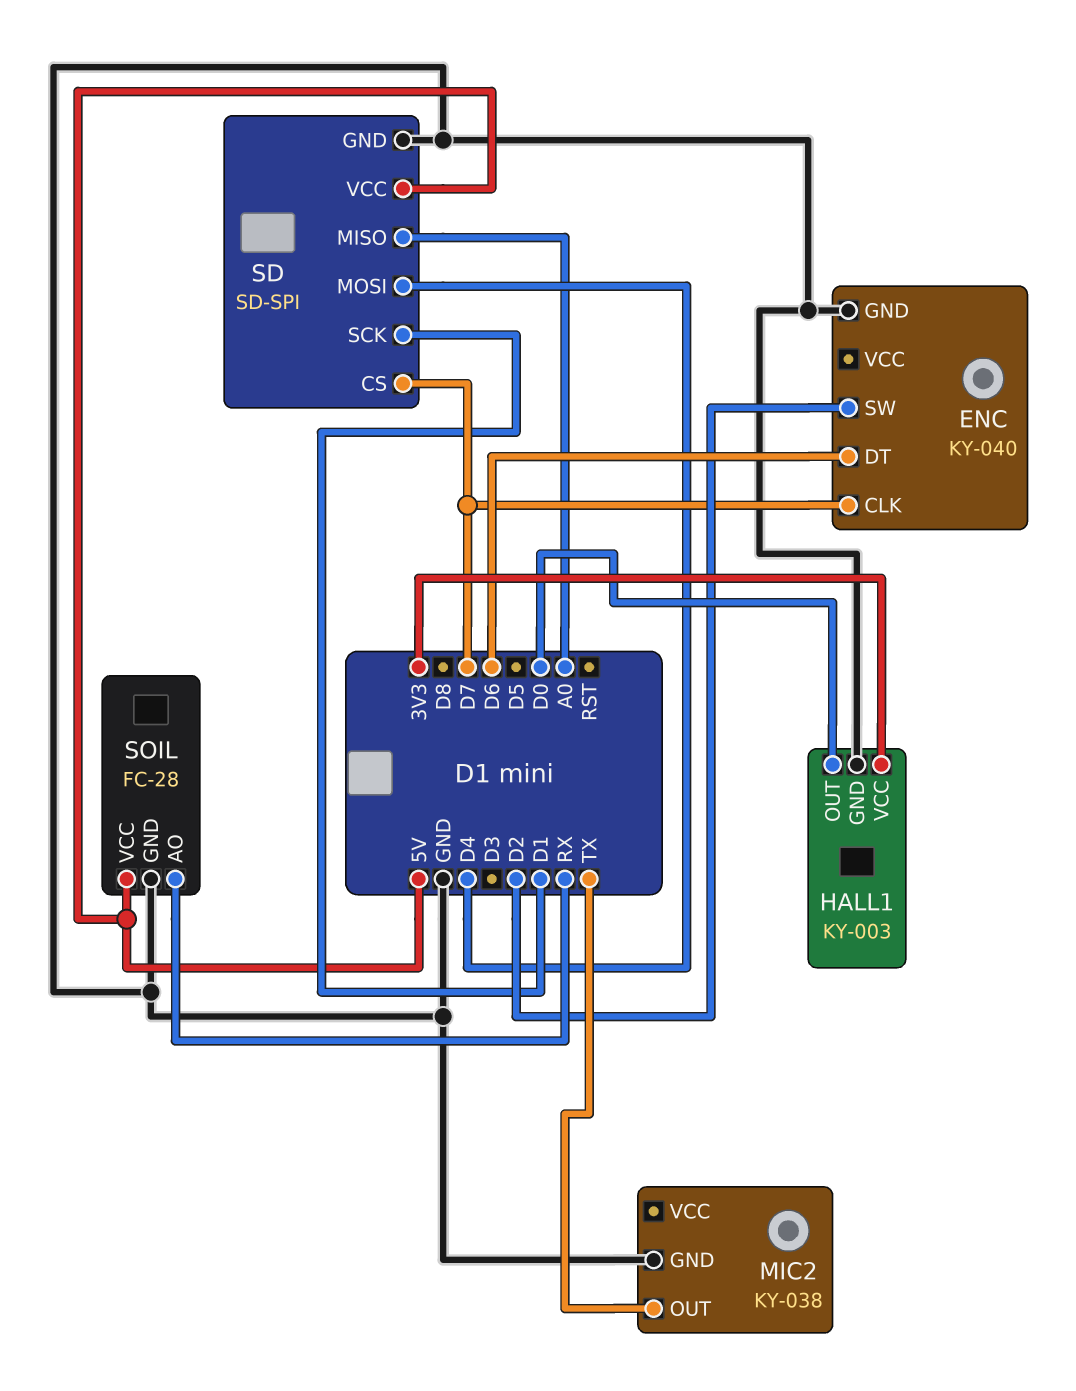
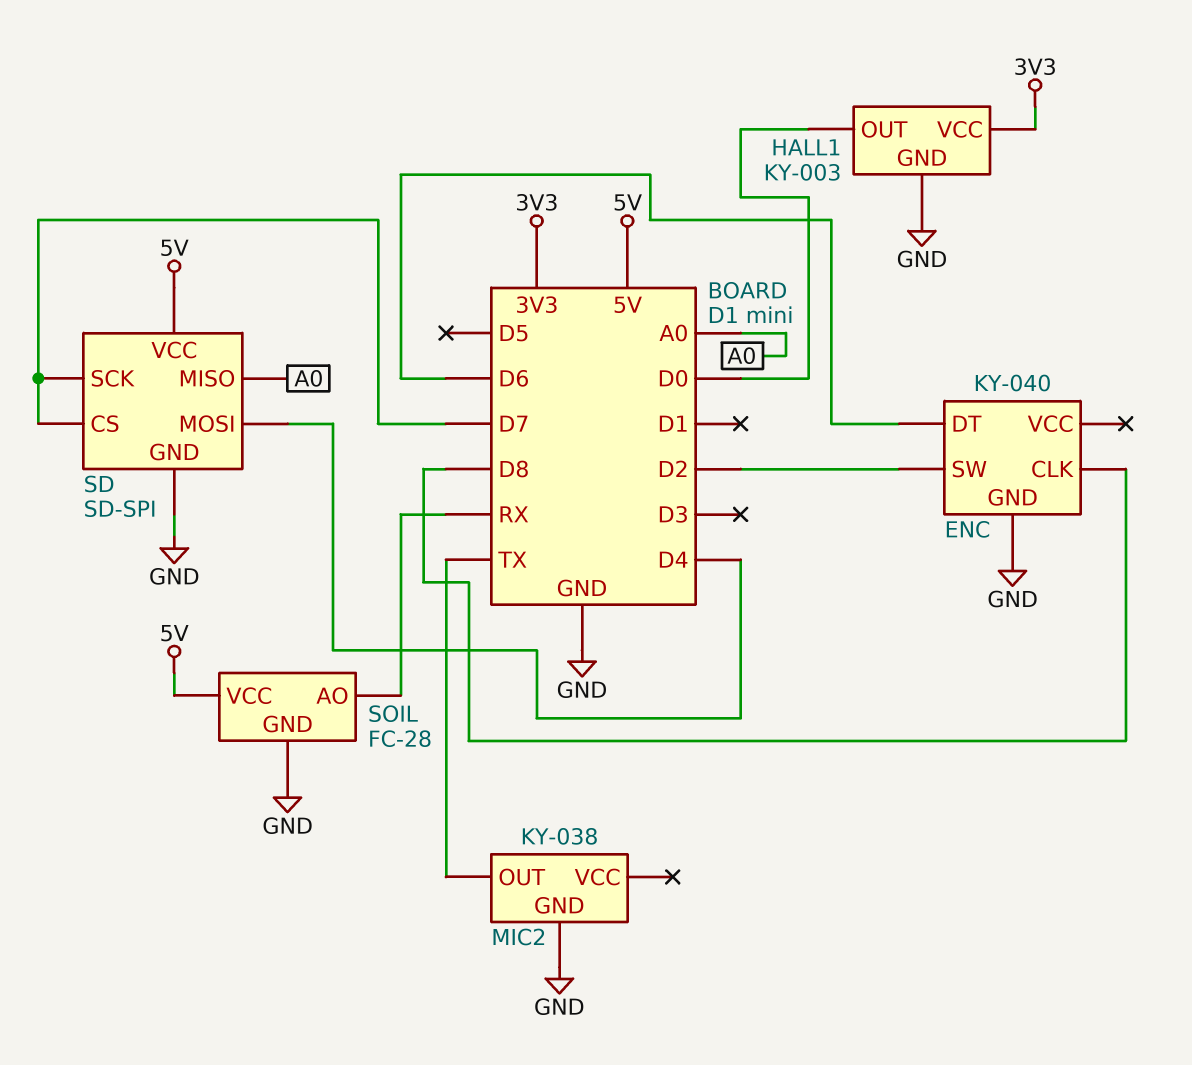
ENC pin CLK: D7 -> D8
SD pin SCK: D1 -> D7

